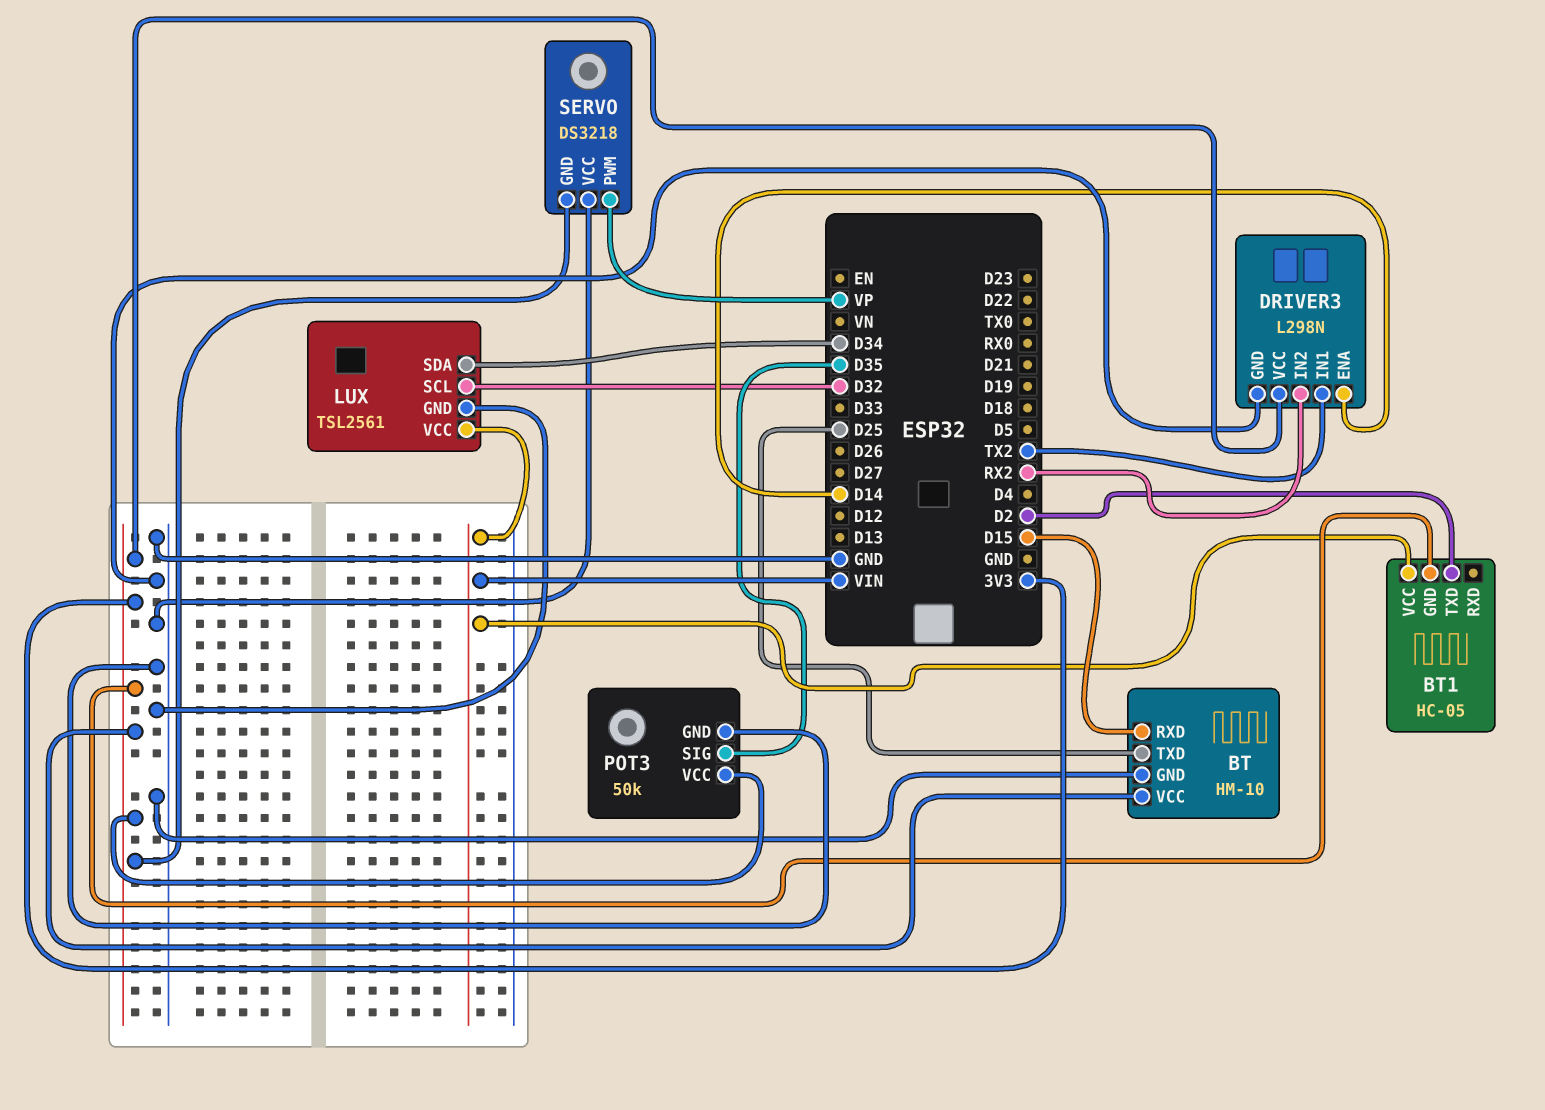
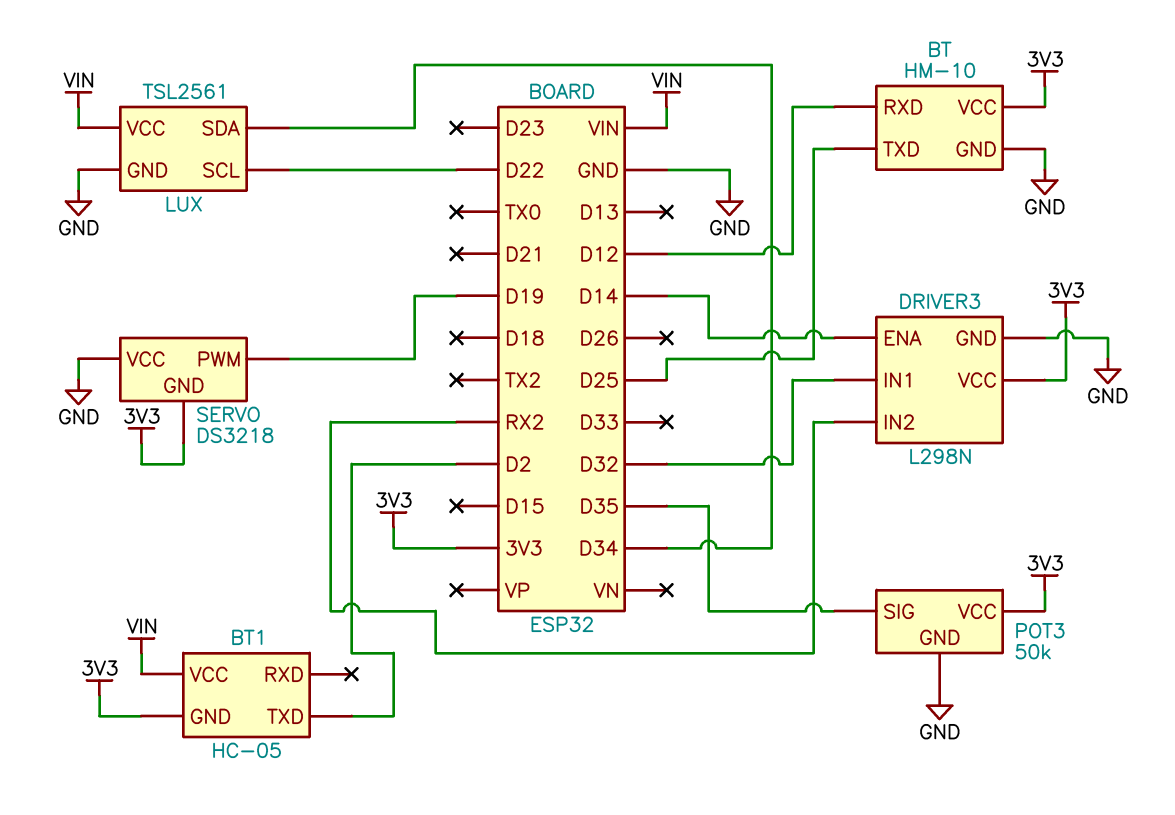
BT pin RXD: D15 -> D12
DRIVER3 pin IN1: TX2 -> D32
LUX pin SCL: D32 -> D22
SERVO pin PWM: VP -> D19

